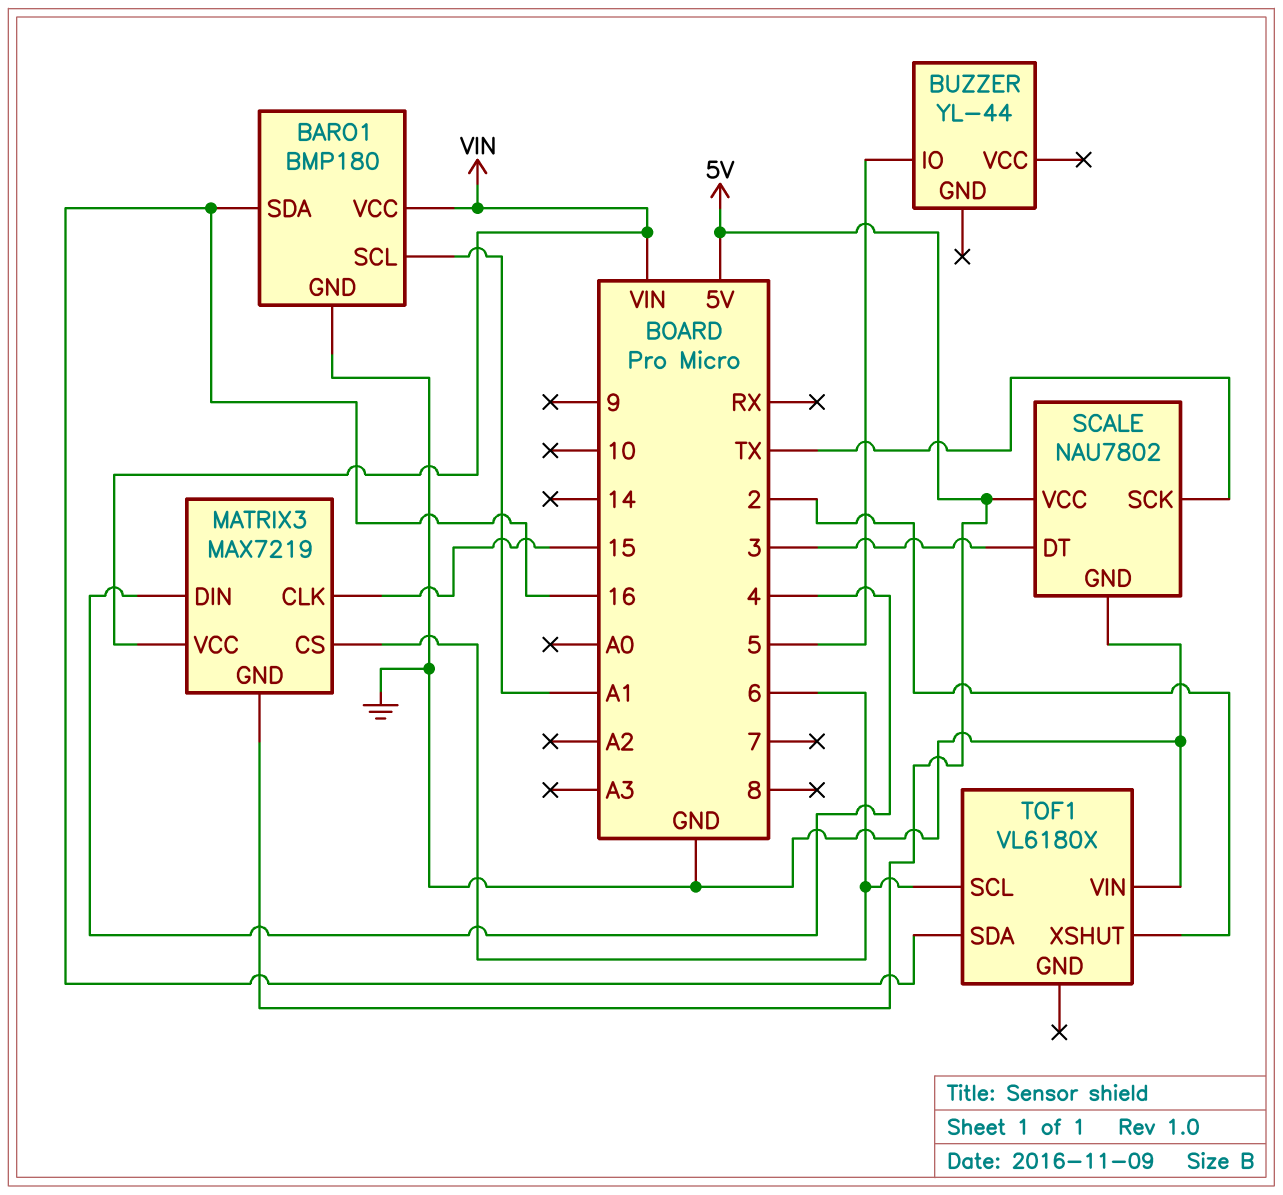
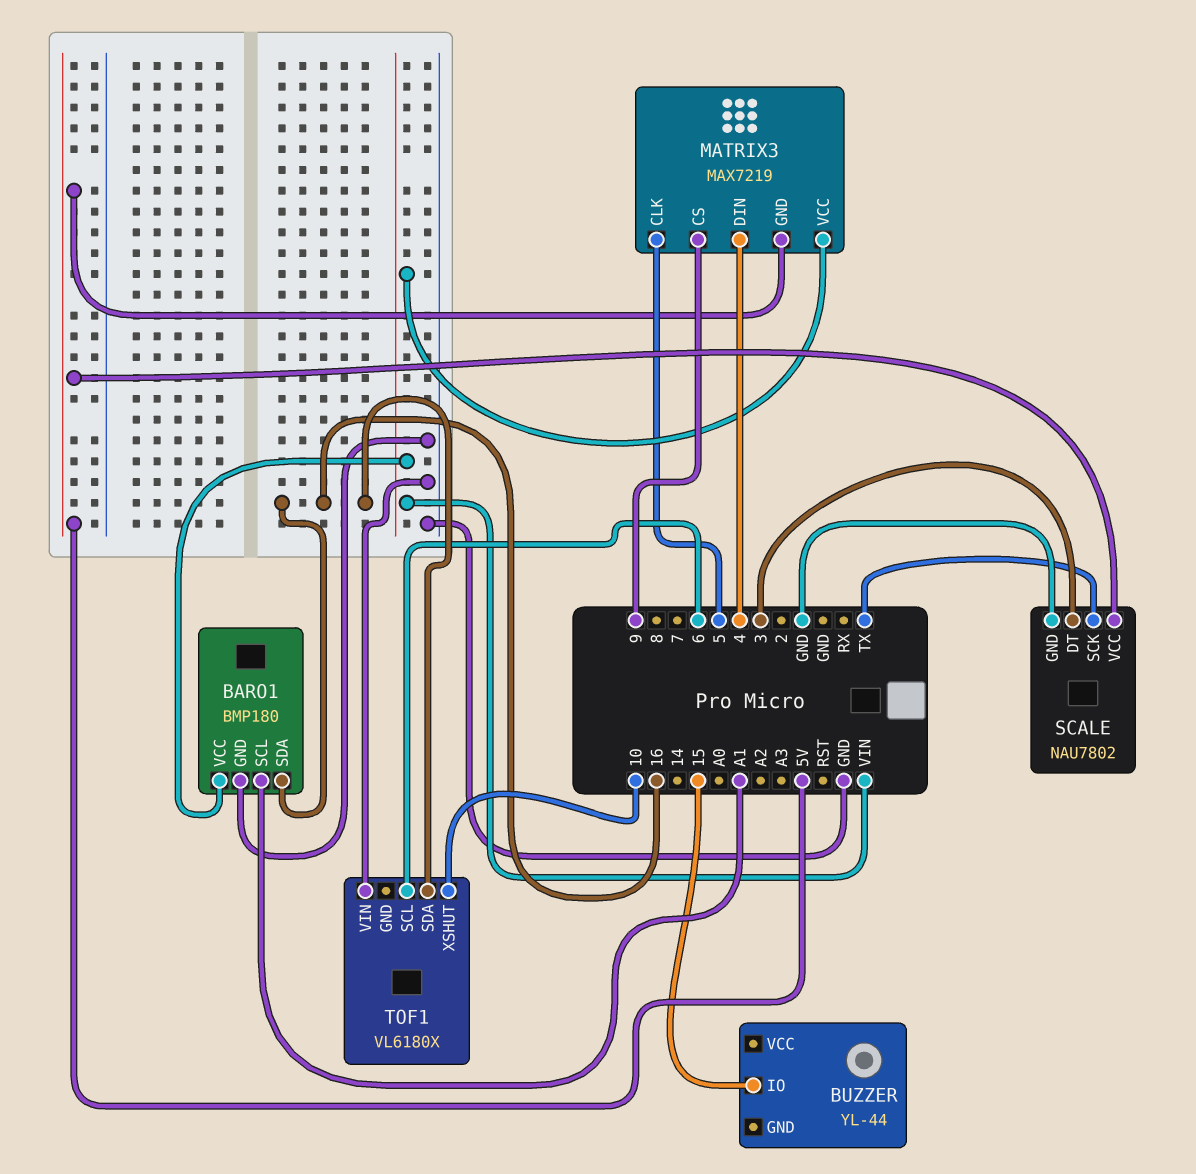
BUZZER pin IO: 5 -> 15
MATRIX3 pin CLK: 15 -> 5
MATRIX3 pin CS: 6 -> 9
TOF1 pin XSHUT: 2 -> 10

